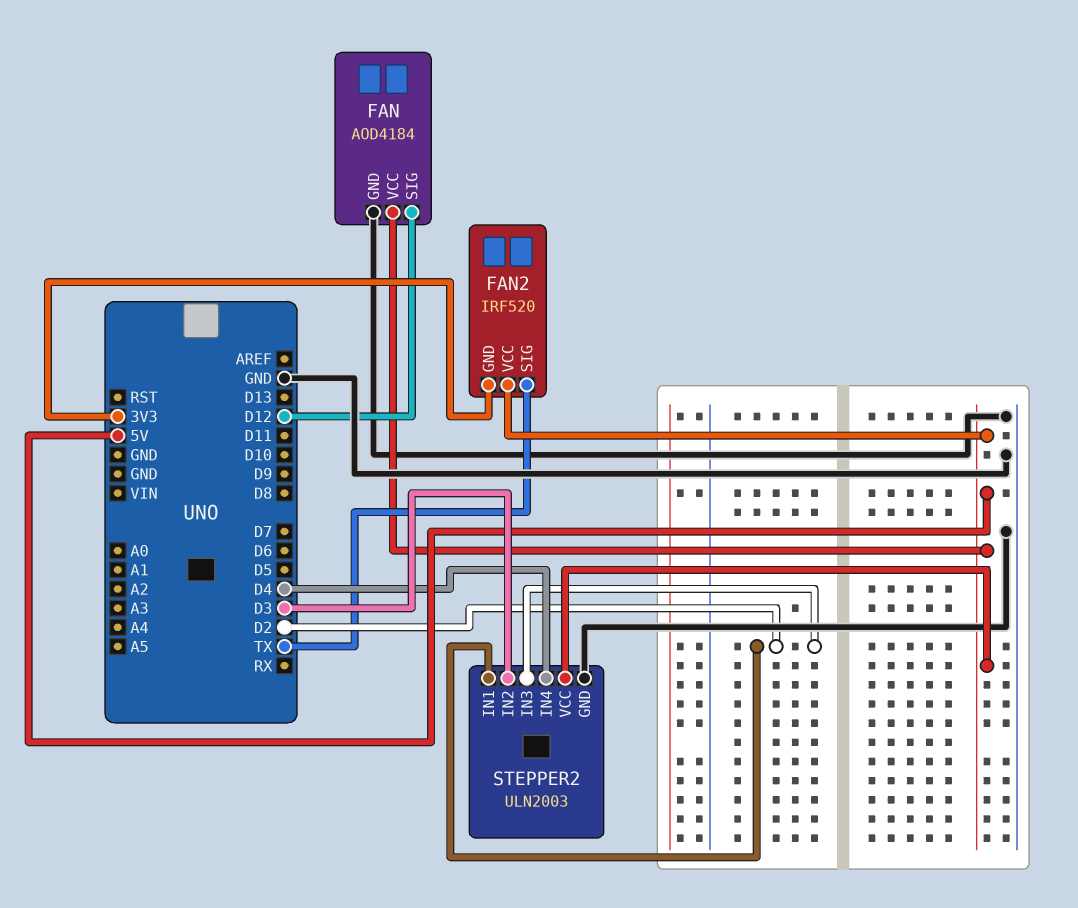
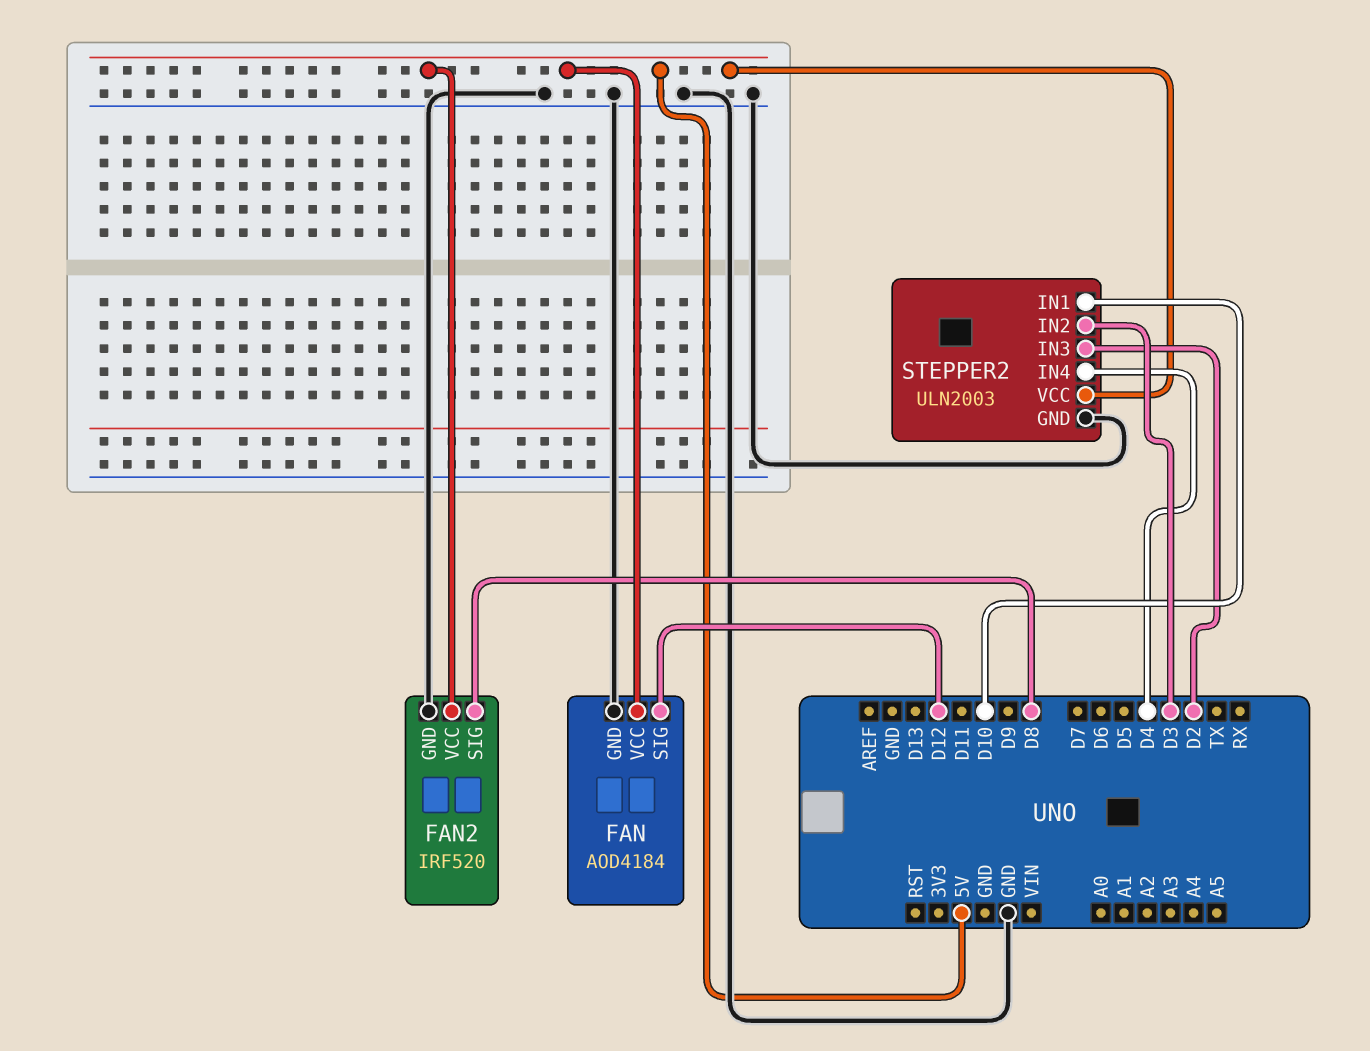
FAN2 pin GND: 3V3 -> GND
FAN2 pin SIG: TX -> D8
STEPPER2 pin IN1: D2 -> D10

